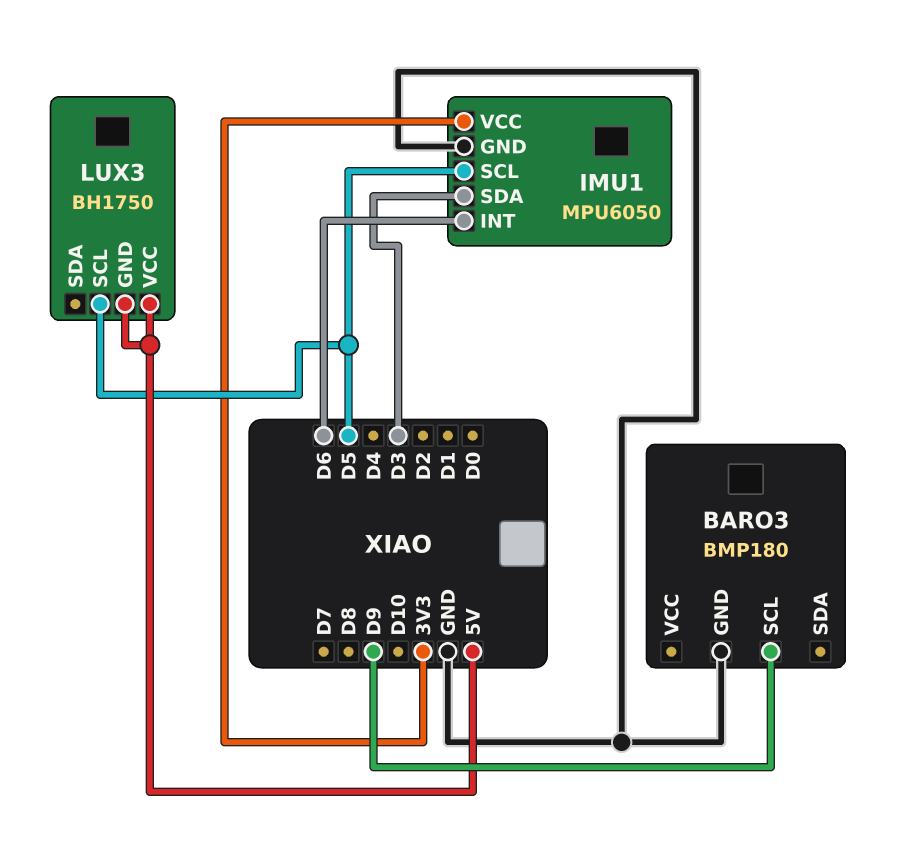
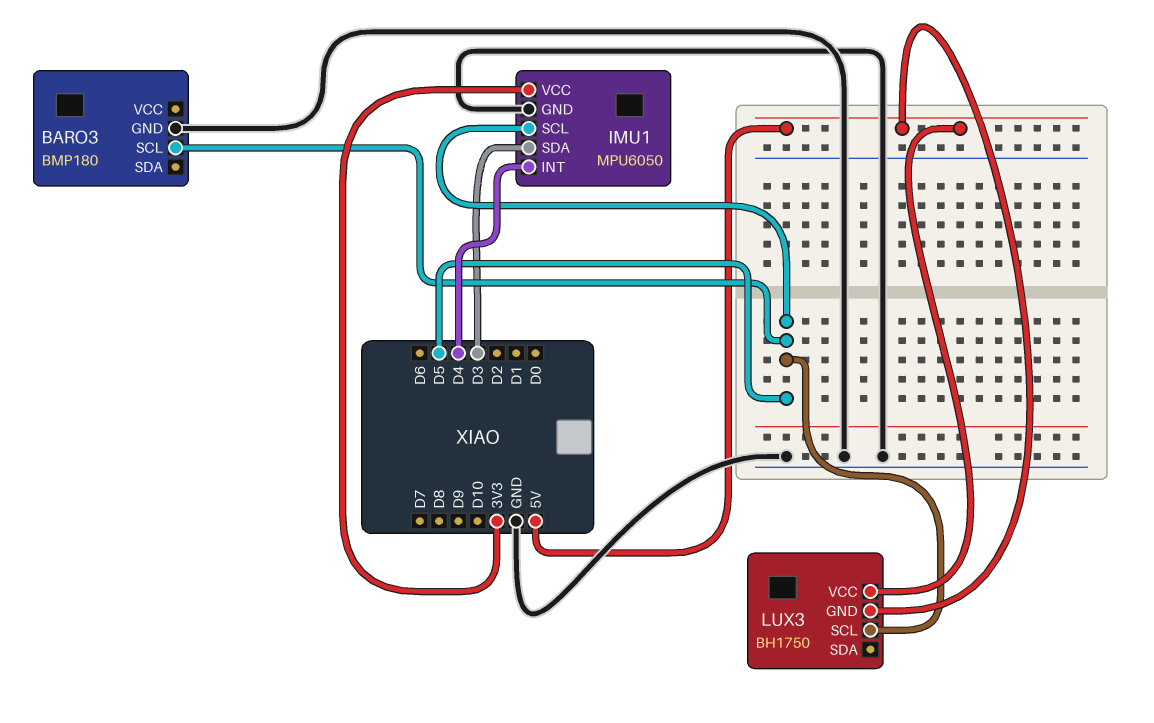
BARO3 pin SCL: D9 -> D5
IMU1 pin INT: D6 -> D4

